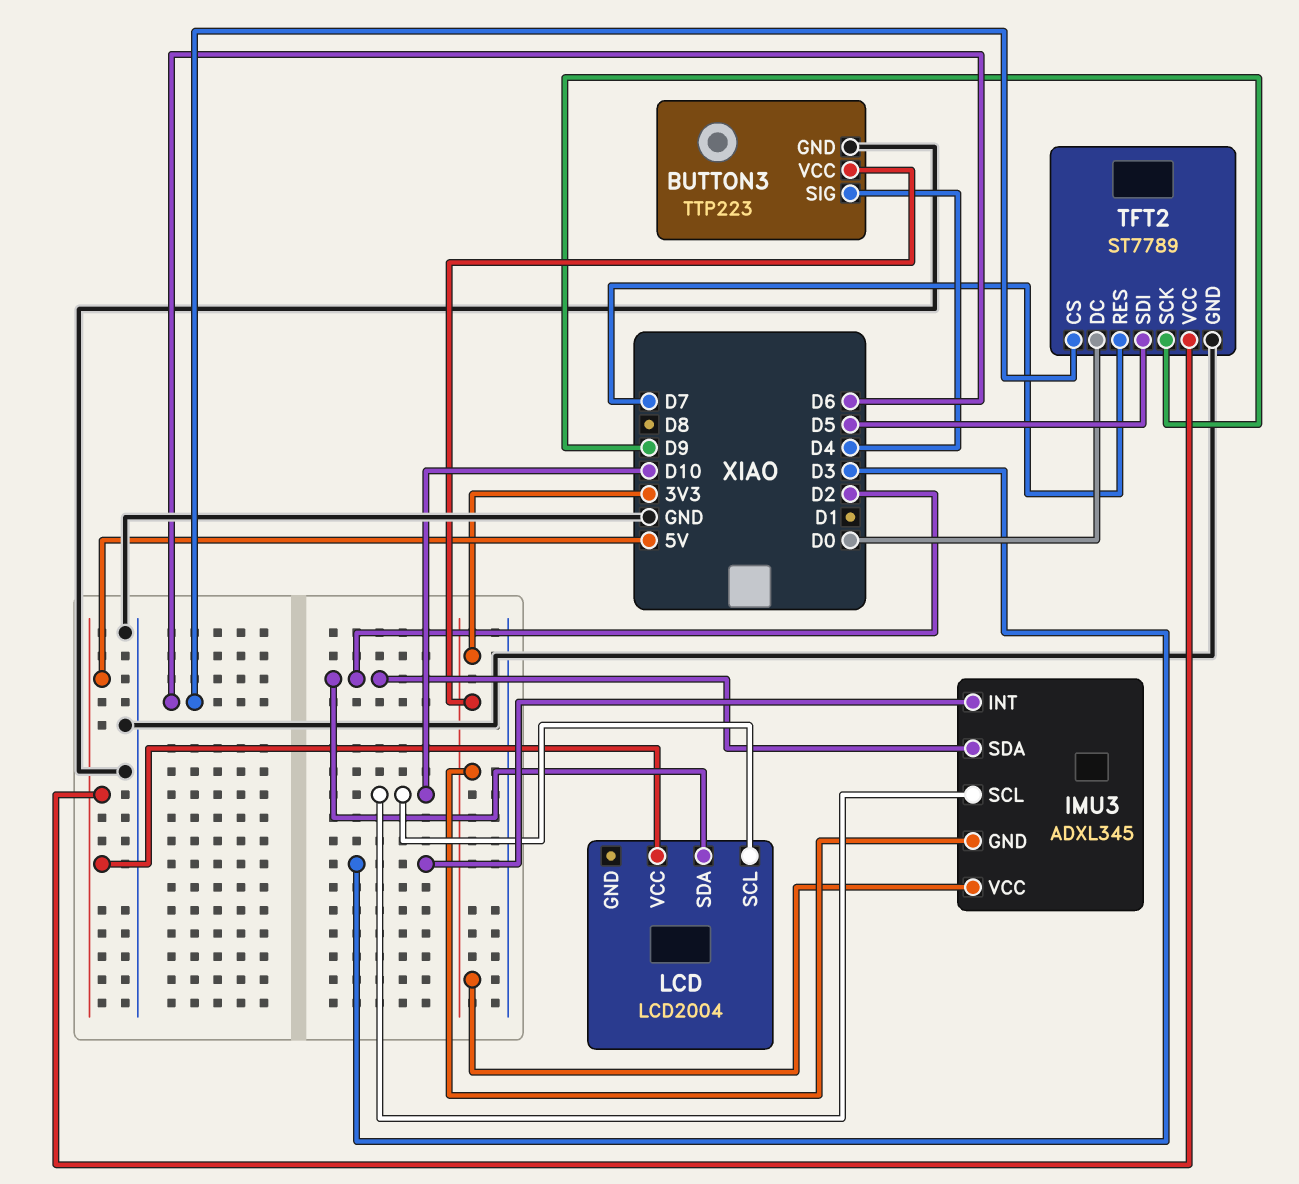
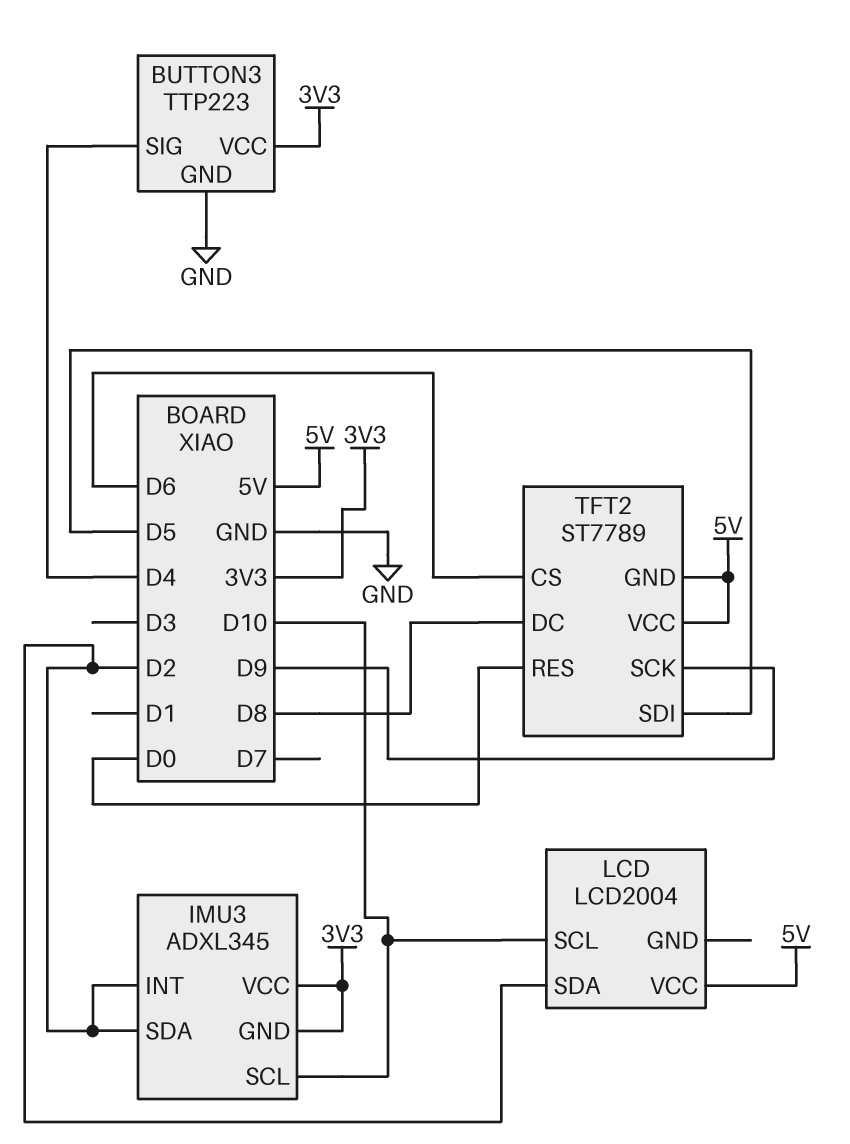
IMU3 pin INT: D3 -> D2
TFT2 pin DC: D0 -> D8
TFT2 pin GND: GND -> 5V
TFT2 pin RES: D7 -> D0

